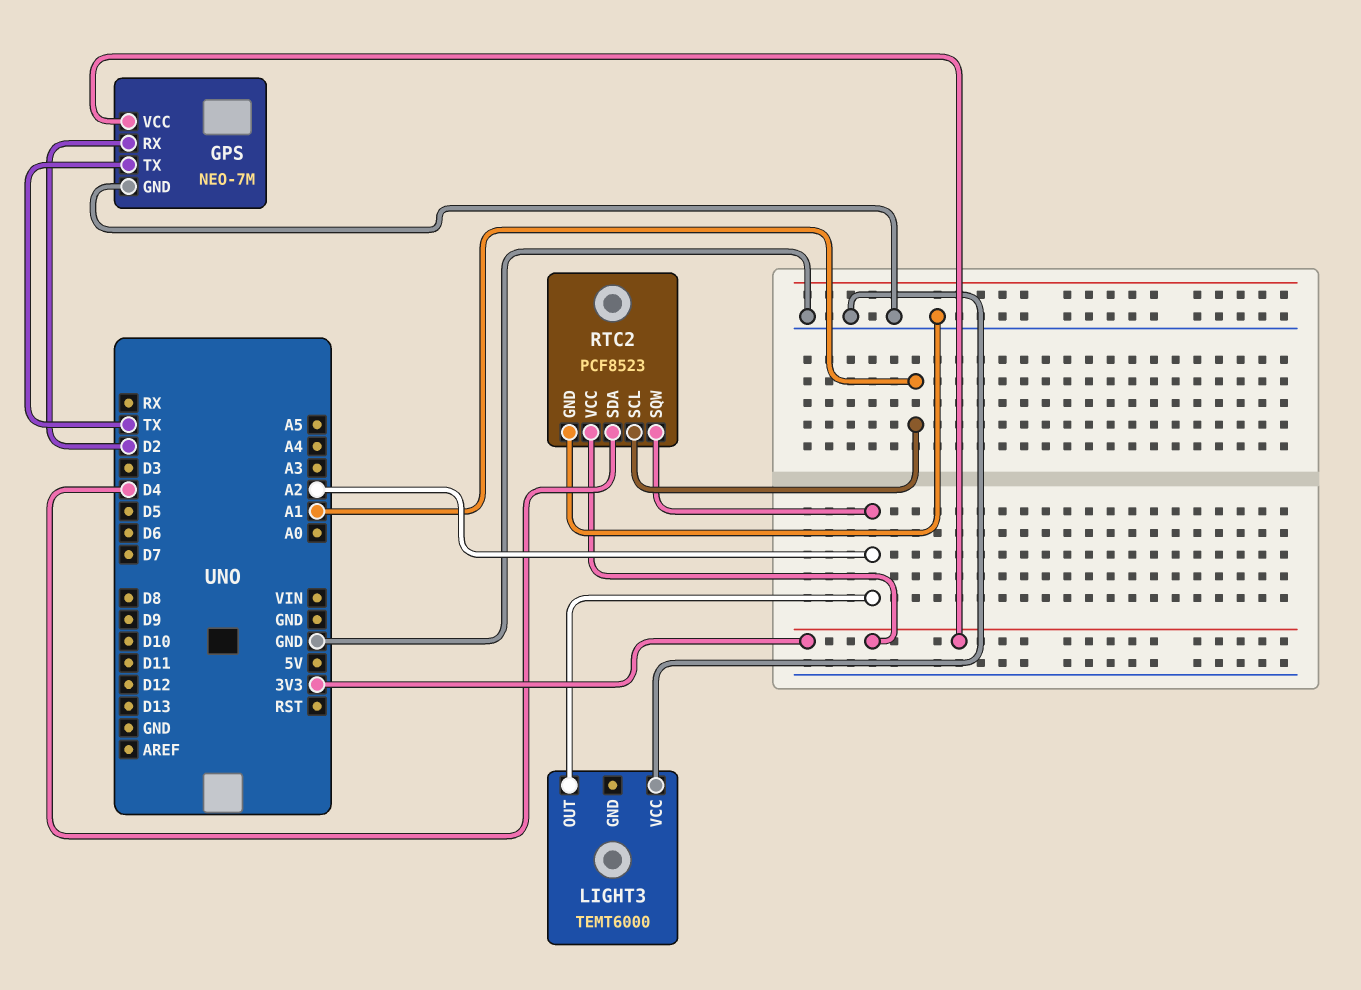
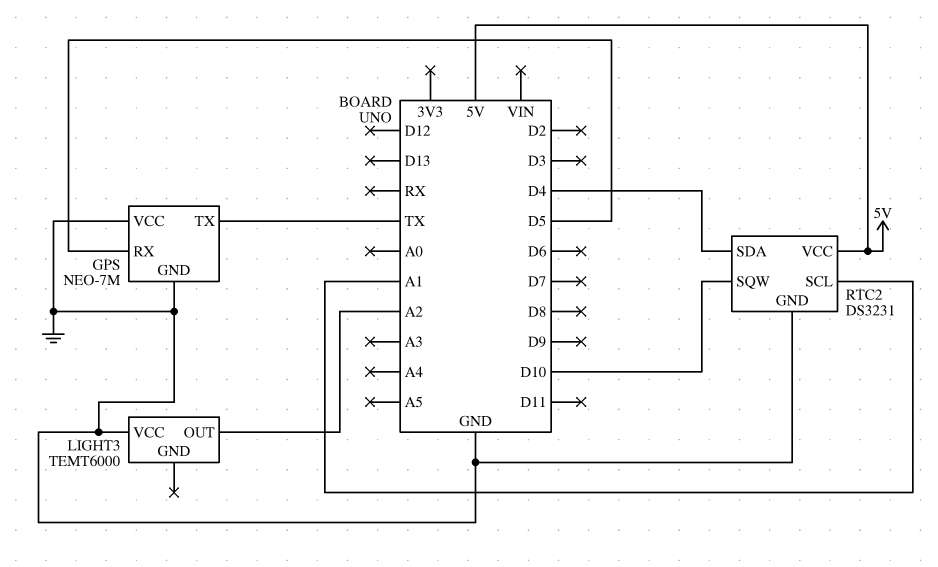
GPS pin RX: D2 -> D5
GPS pin VCC: 3V3 -> GND
RTC2: PCF8523 -> DS3231
RTC2 pin SQW: A2 -> D10
RTC2 pin VCC: 3V3 -> 5V

